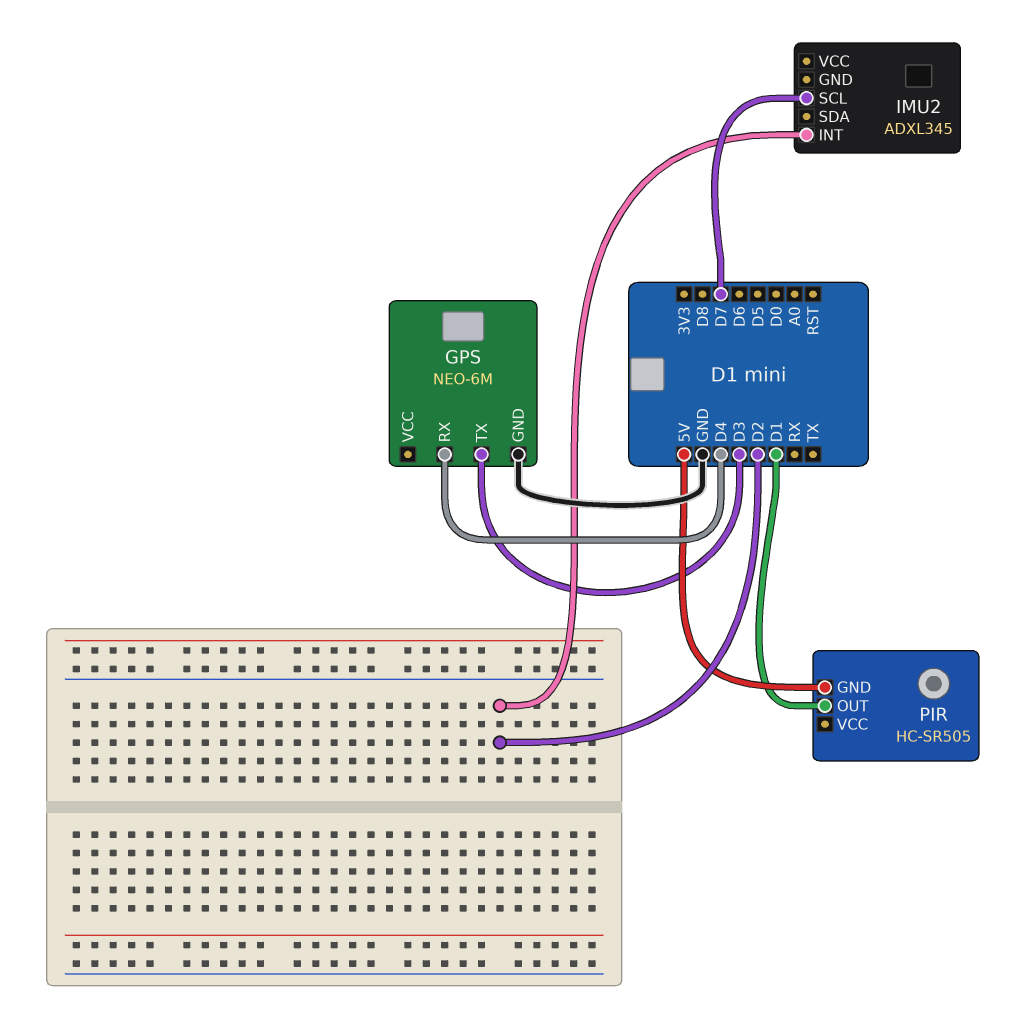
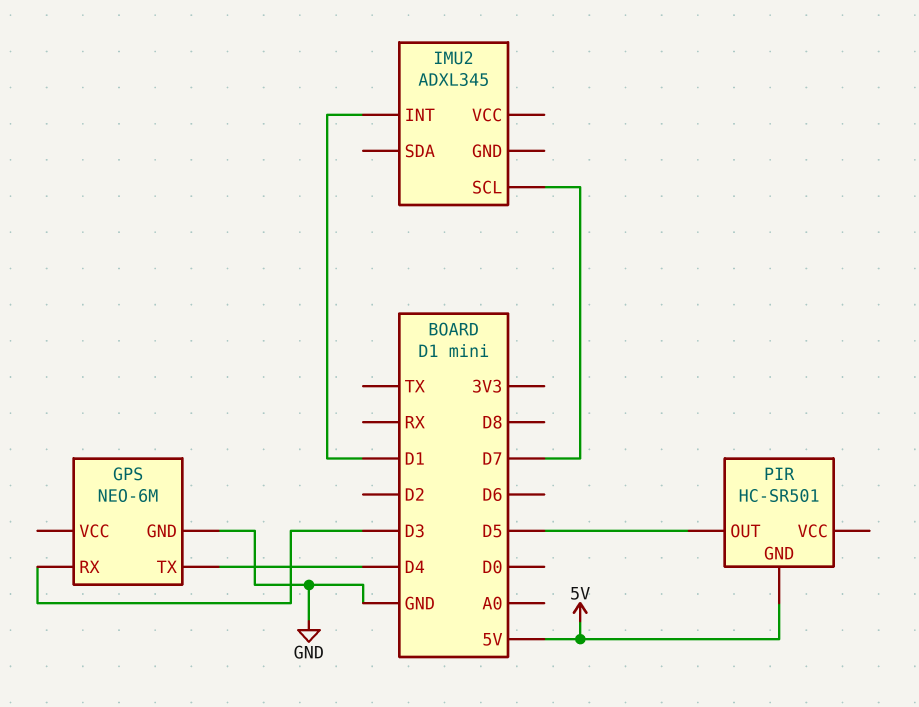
GPS pin RX: D4 -> D3
GPS pin TX: D3 -> D4
IMU2 pin INT: D2 -> D1
PIR: HC-SR505 -> HC-SR501
PIR pin OUT: D1 -> D5

